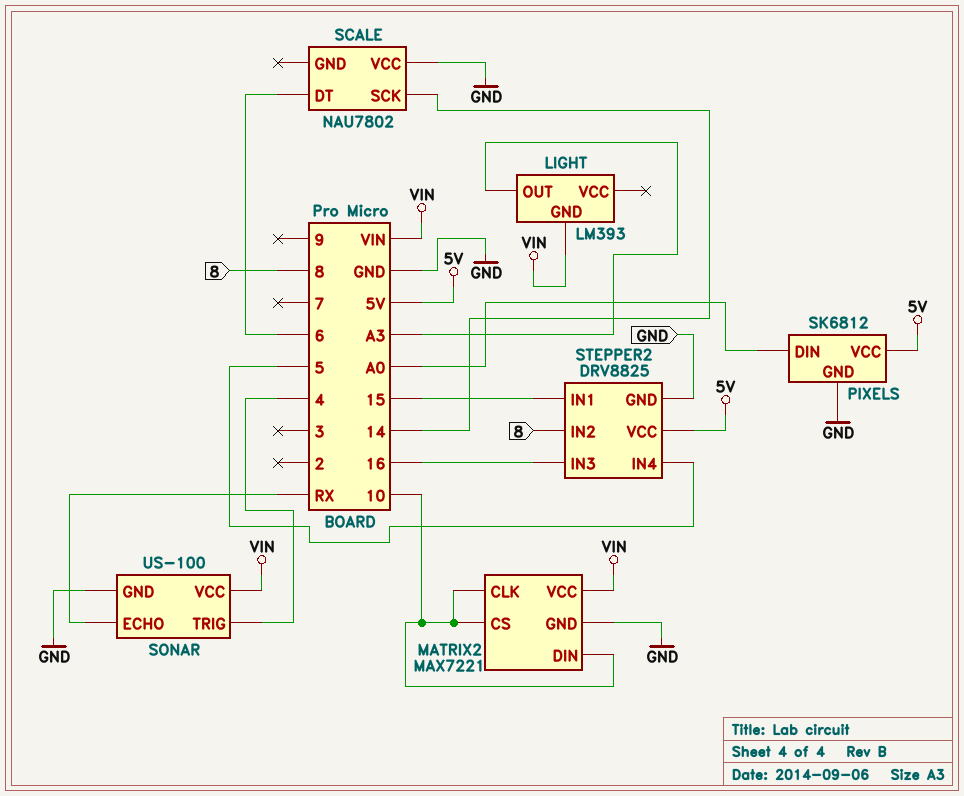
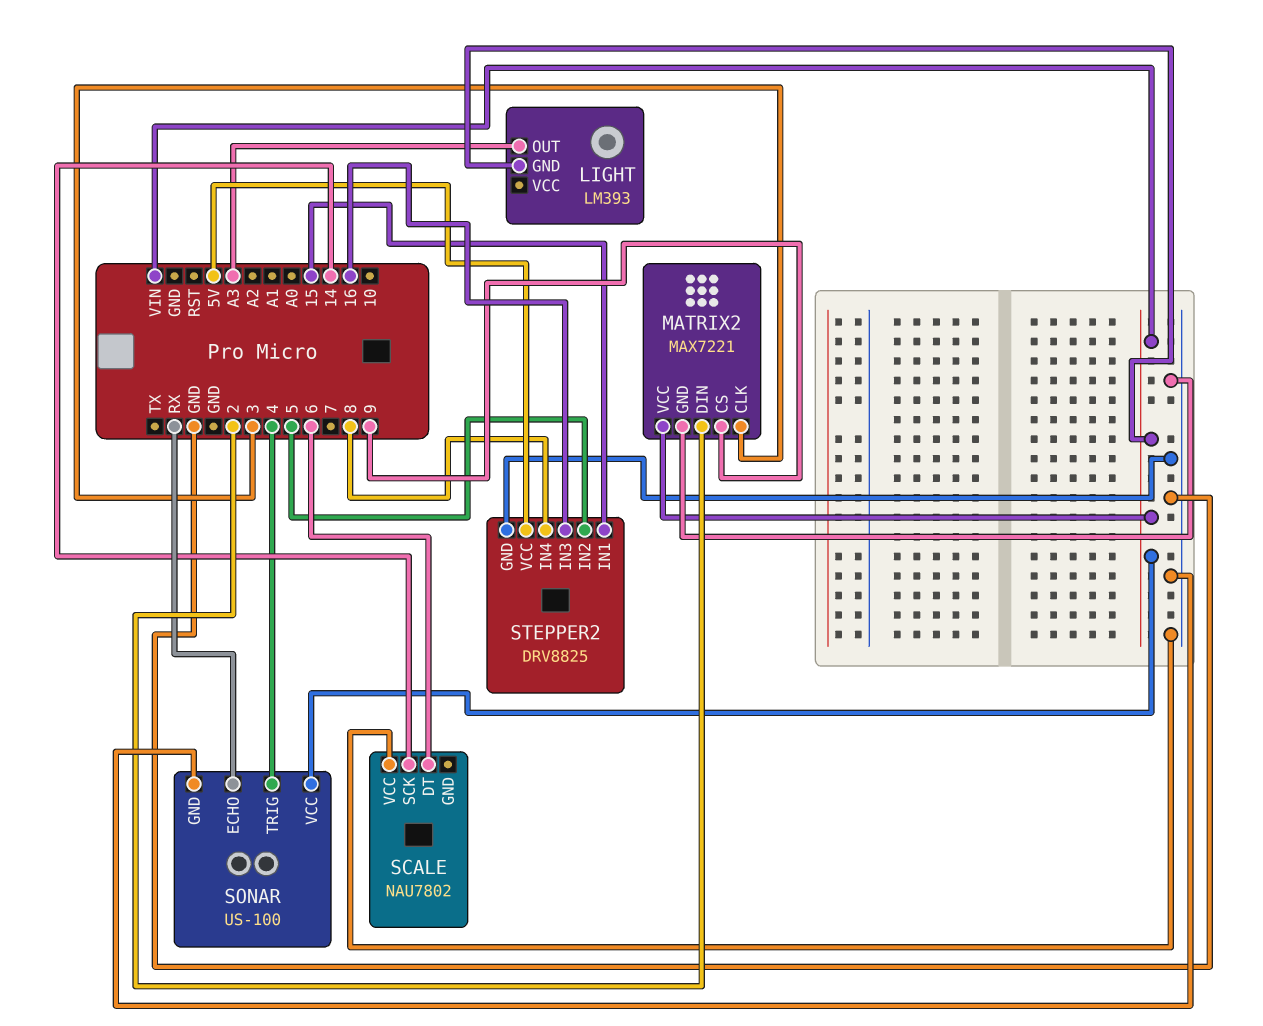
MATRIX2 pin CLK: 10 -> 3
MATRIX2 pin CS: 10 -> 9
MATRIX2 pin DIN: 10 -> 2
PIXELS: SK6812 -> none
PIXELS pin DIN: A0 -> none
PIXELS pin GND: GND -> none
PIXELS pin VCC: 5V -> none
STEPPER2 pin IN2: 8 -> 5
STEPPER2 pin IN4: 5 -> 8

